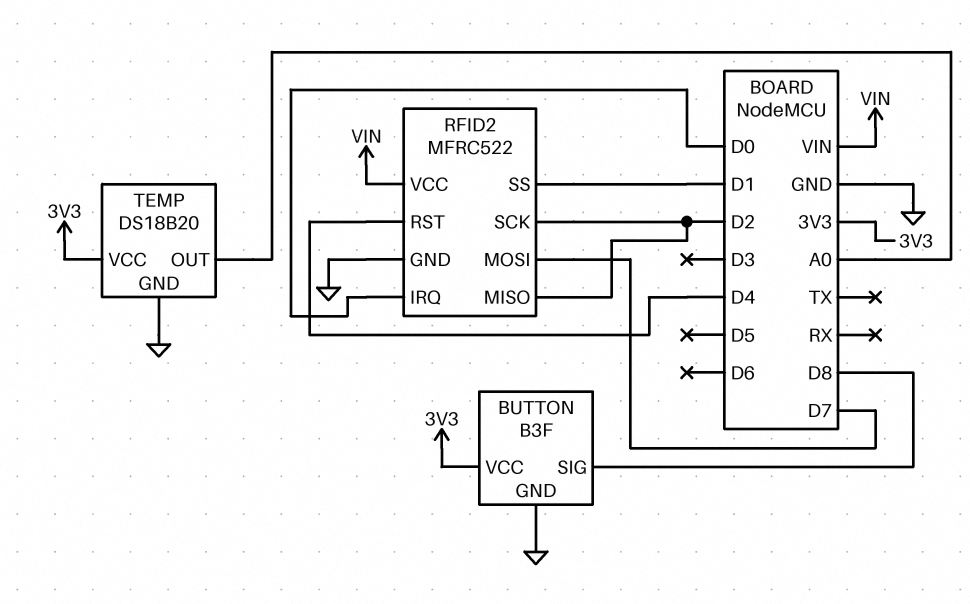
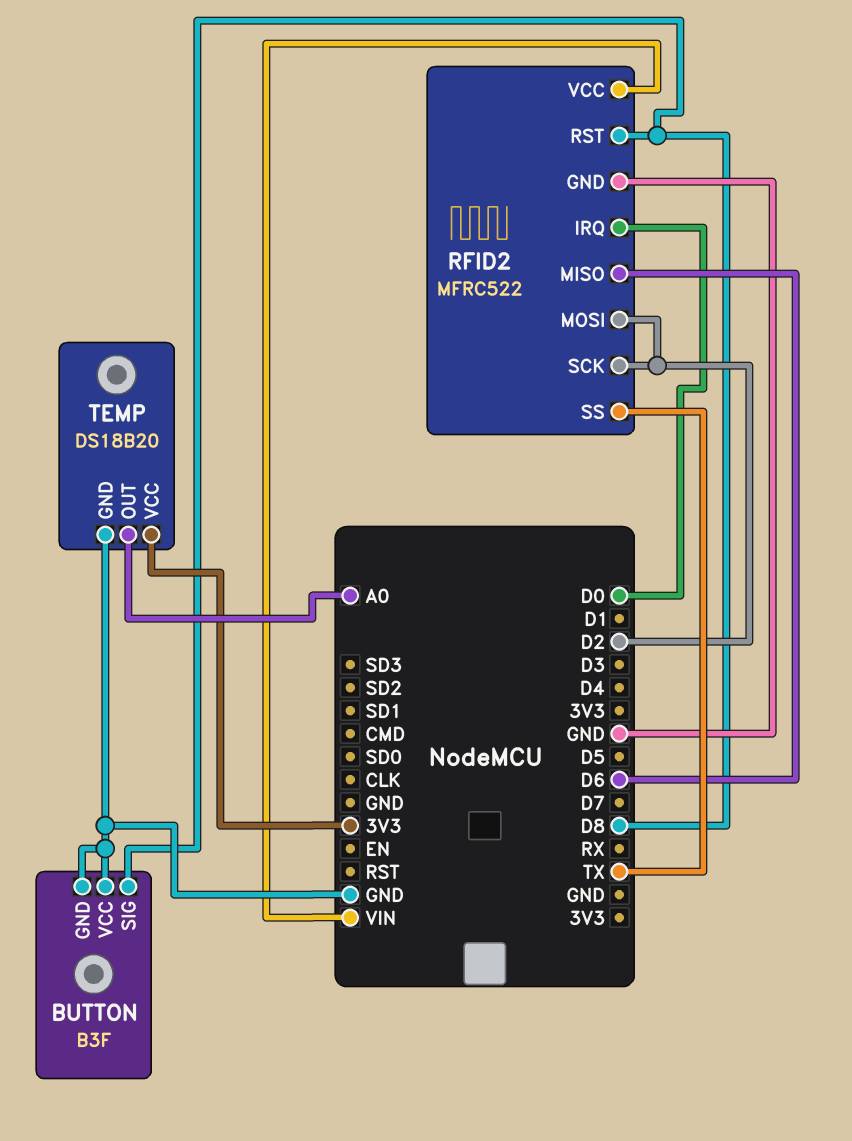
BUTTON pin VCC: 3V3 -> GND
RFID2 pin MISO: D2 -> D6
RFID2 pin MOSI: D7 -> D2
RFID2 pin RST: D4 -> D8
RFID2 pin SS: D1 -> TX

